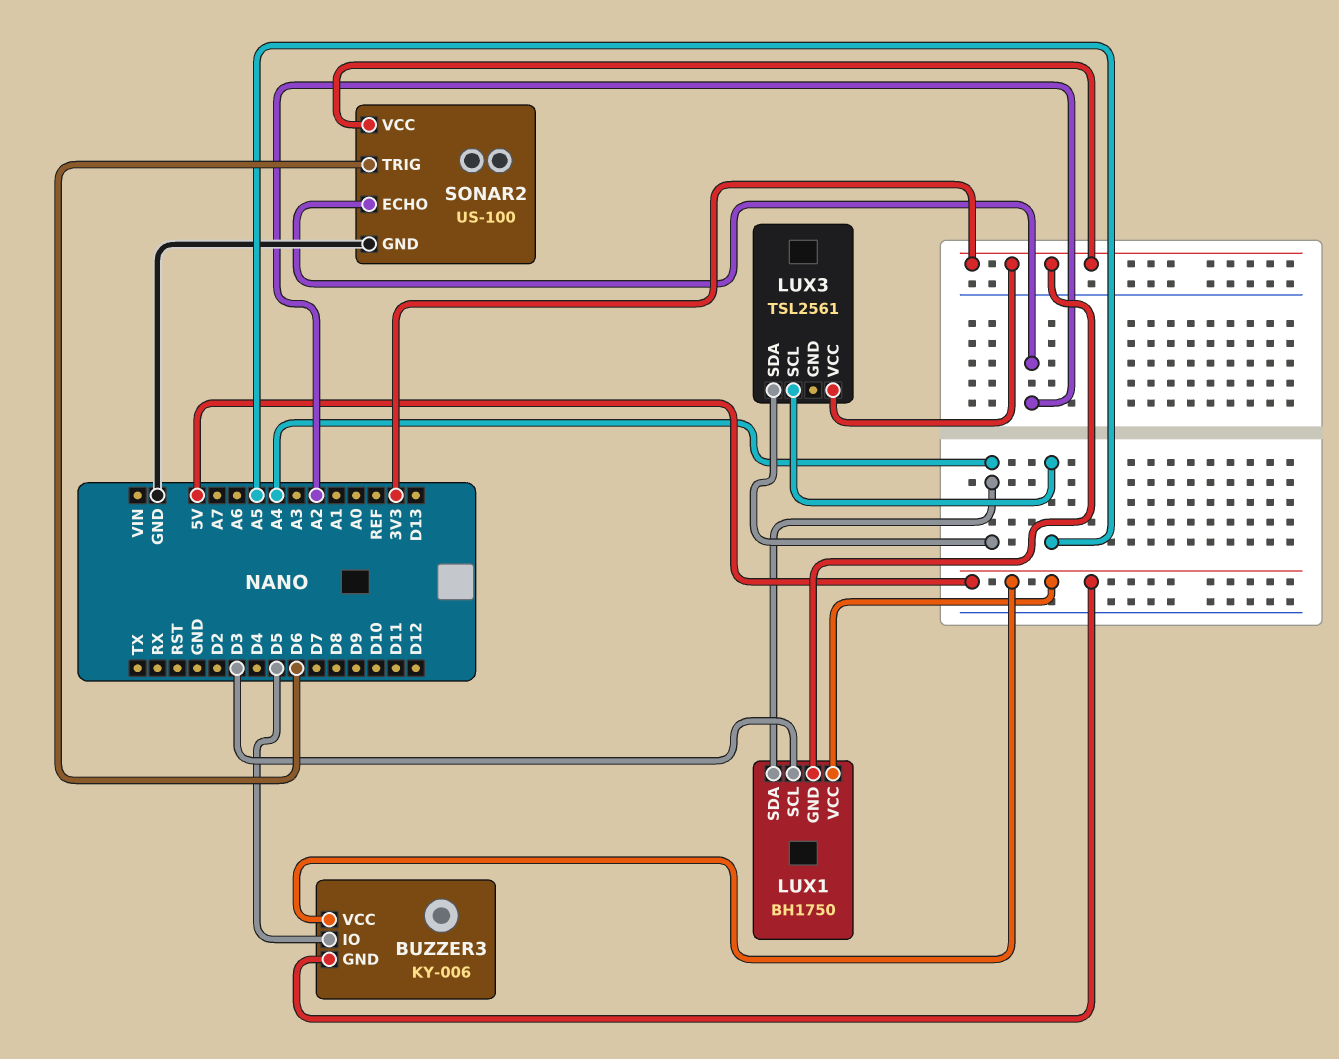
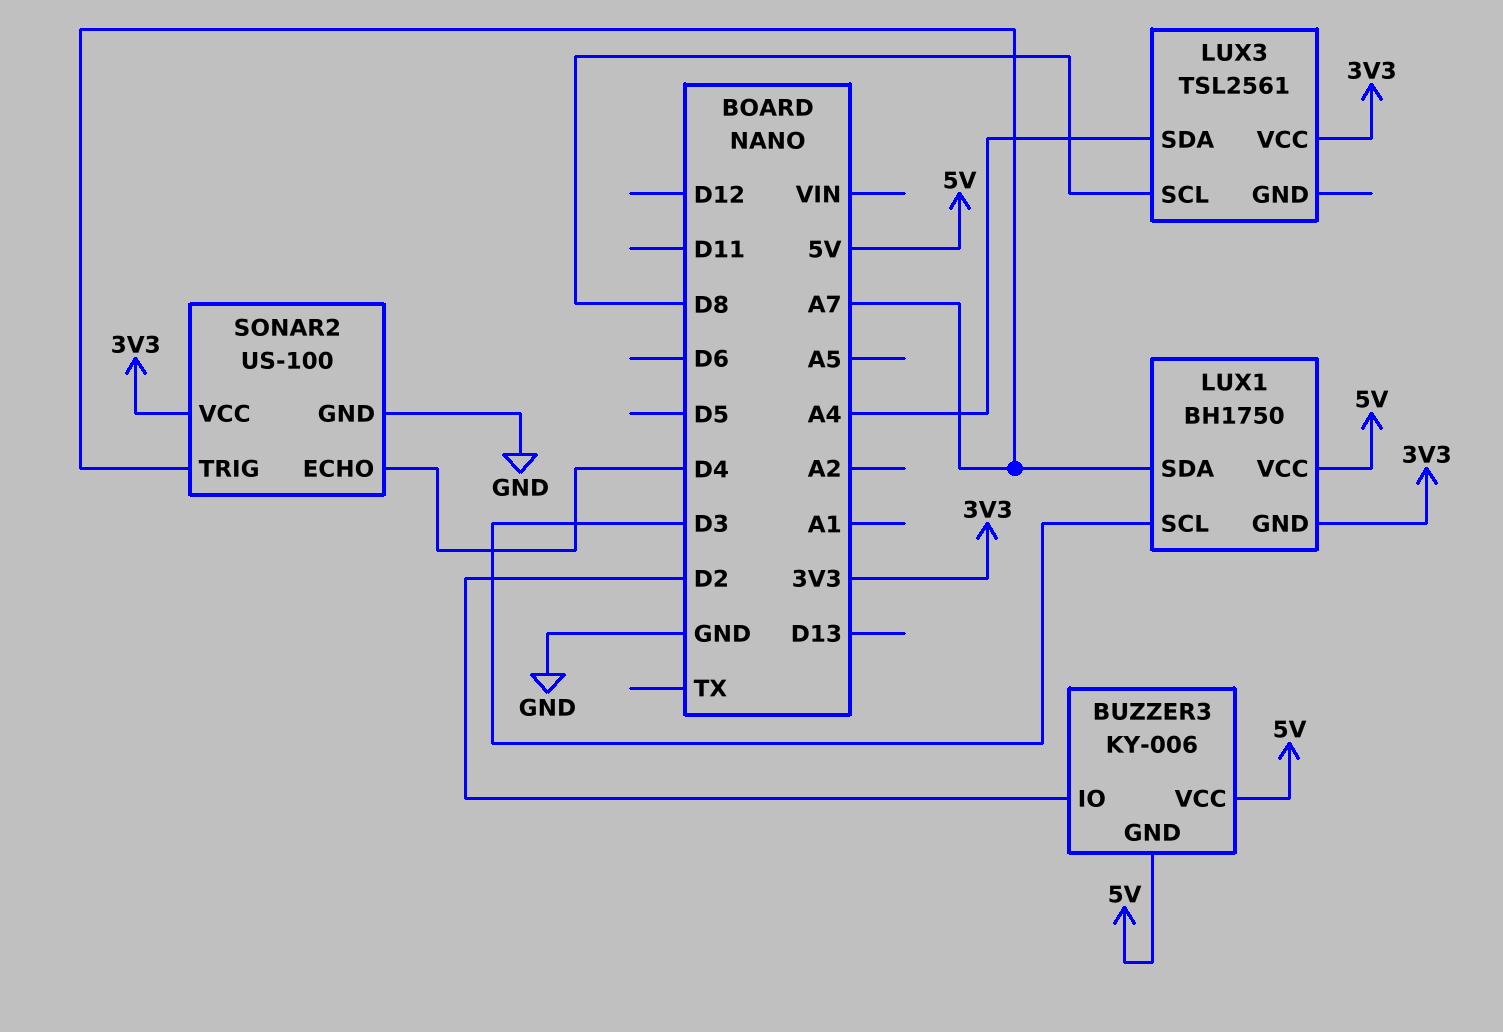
BUZZER3 pin IO: D5 -> D2
LUX1 pin SDA: A4 -> A7
LUX3 pin SCL: A5 -> D8
SONAR2 pin ECHO: A2 -> D4
SONAR2 pin TRIG: D6 -> A7

